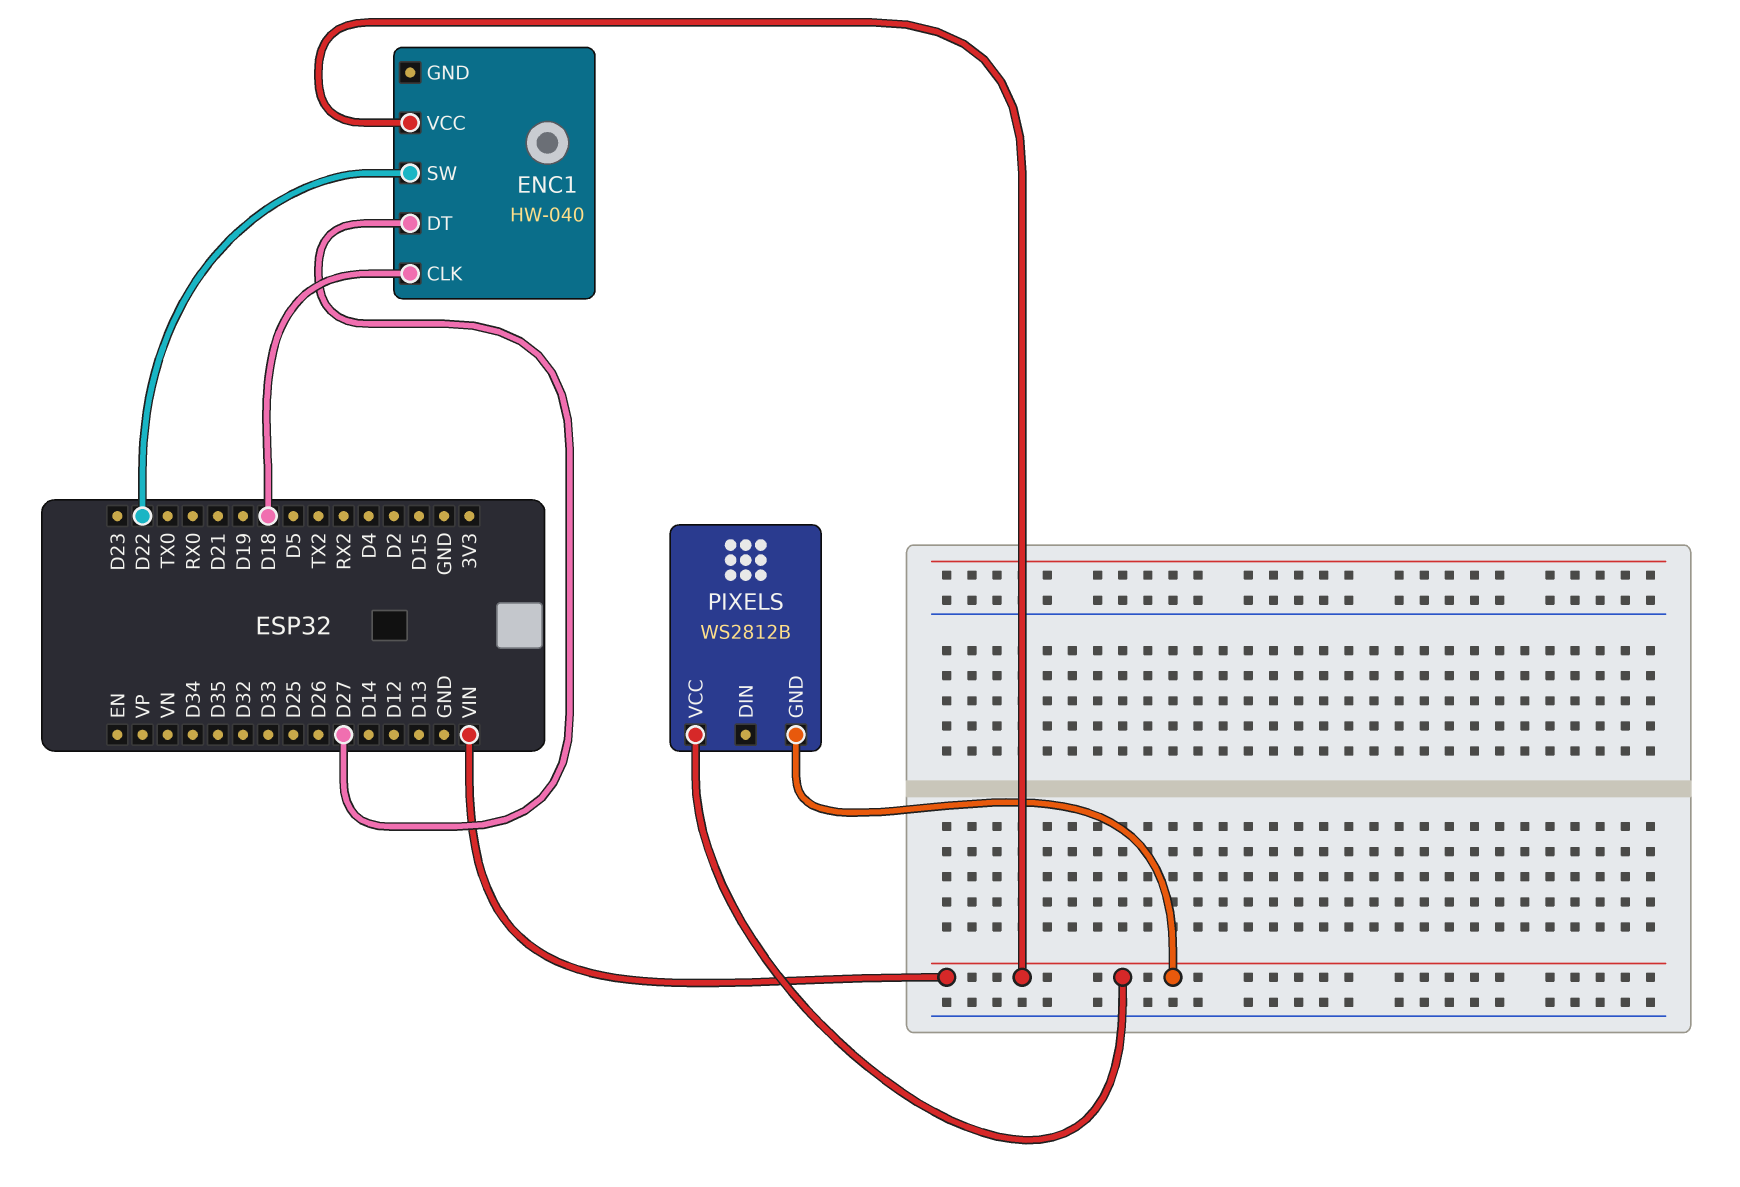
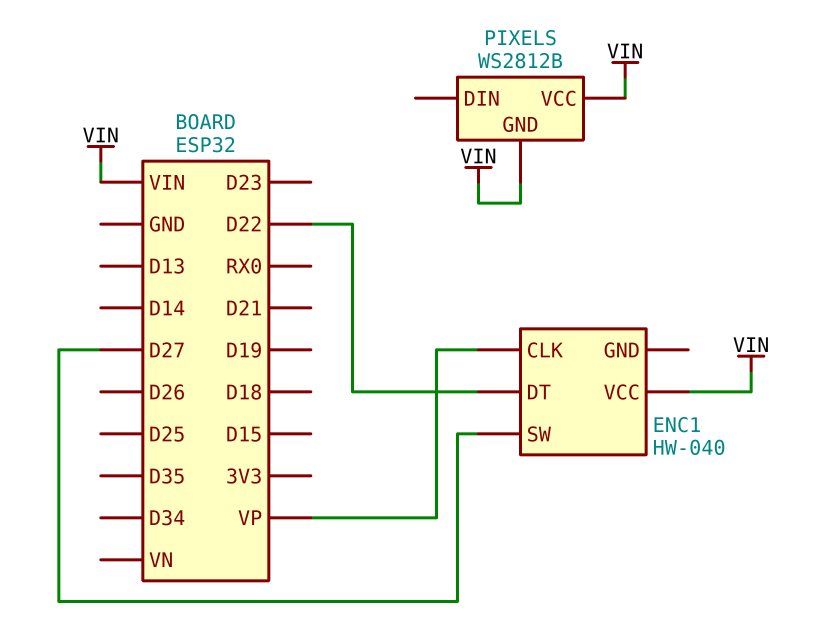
ENC1 pin CLK: D18 -> VP
ENC1 pin DT: D27 -> D22
ENC1 pin SW: D22 -> D27

